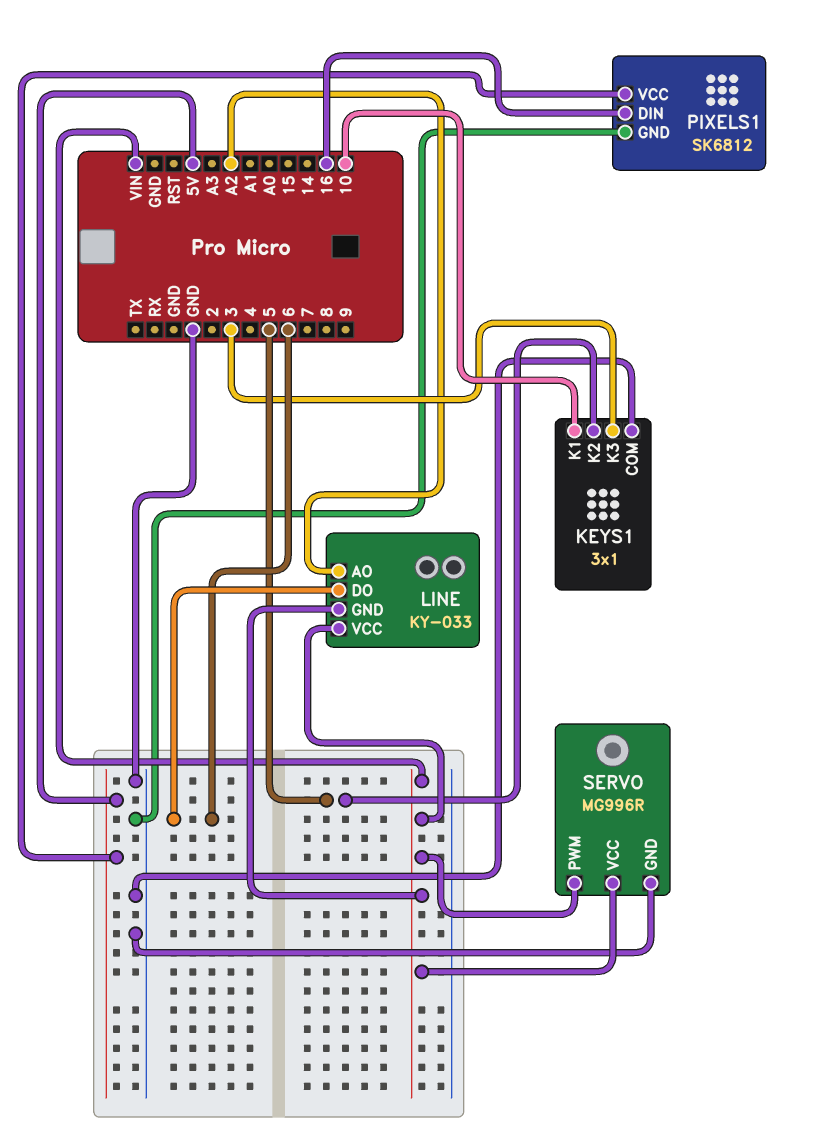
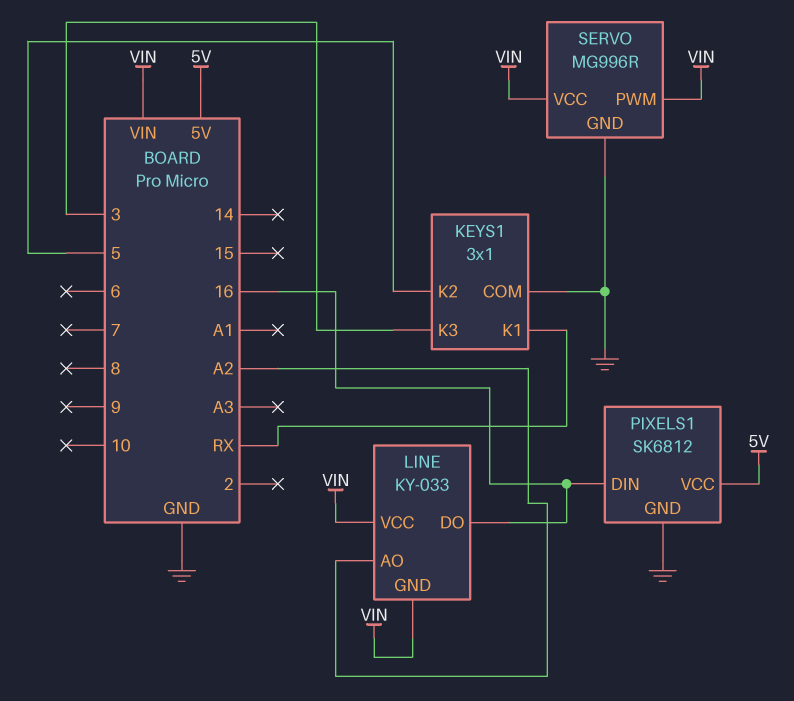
KEYS1 pin K1: 10 -> RX
LINE pin DO: 6 -> 16

